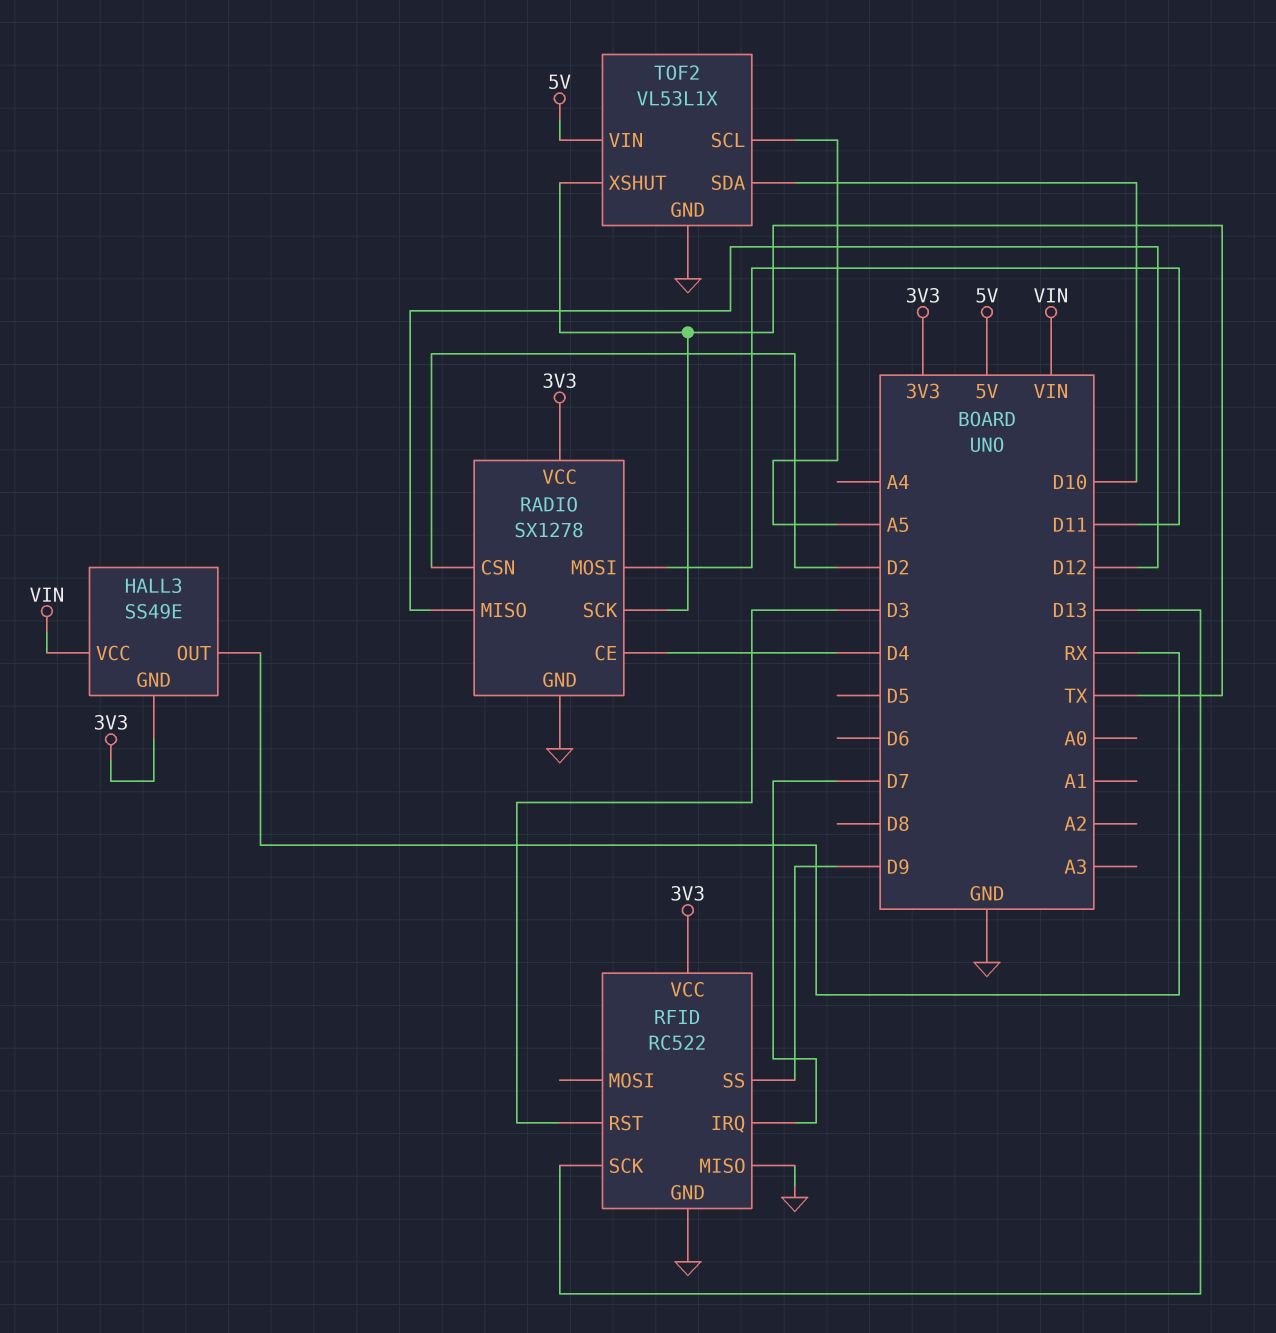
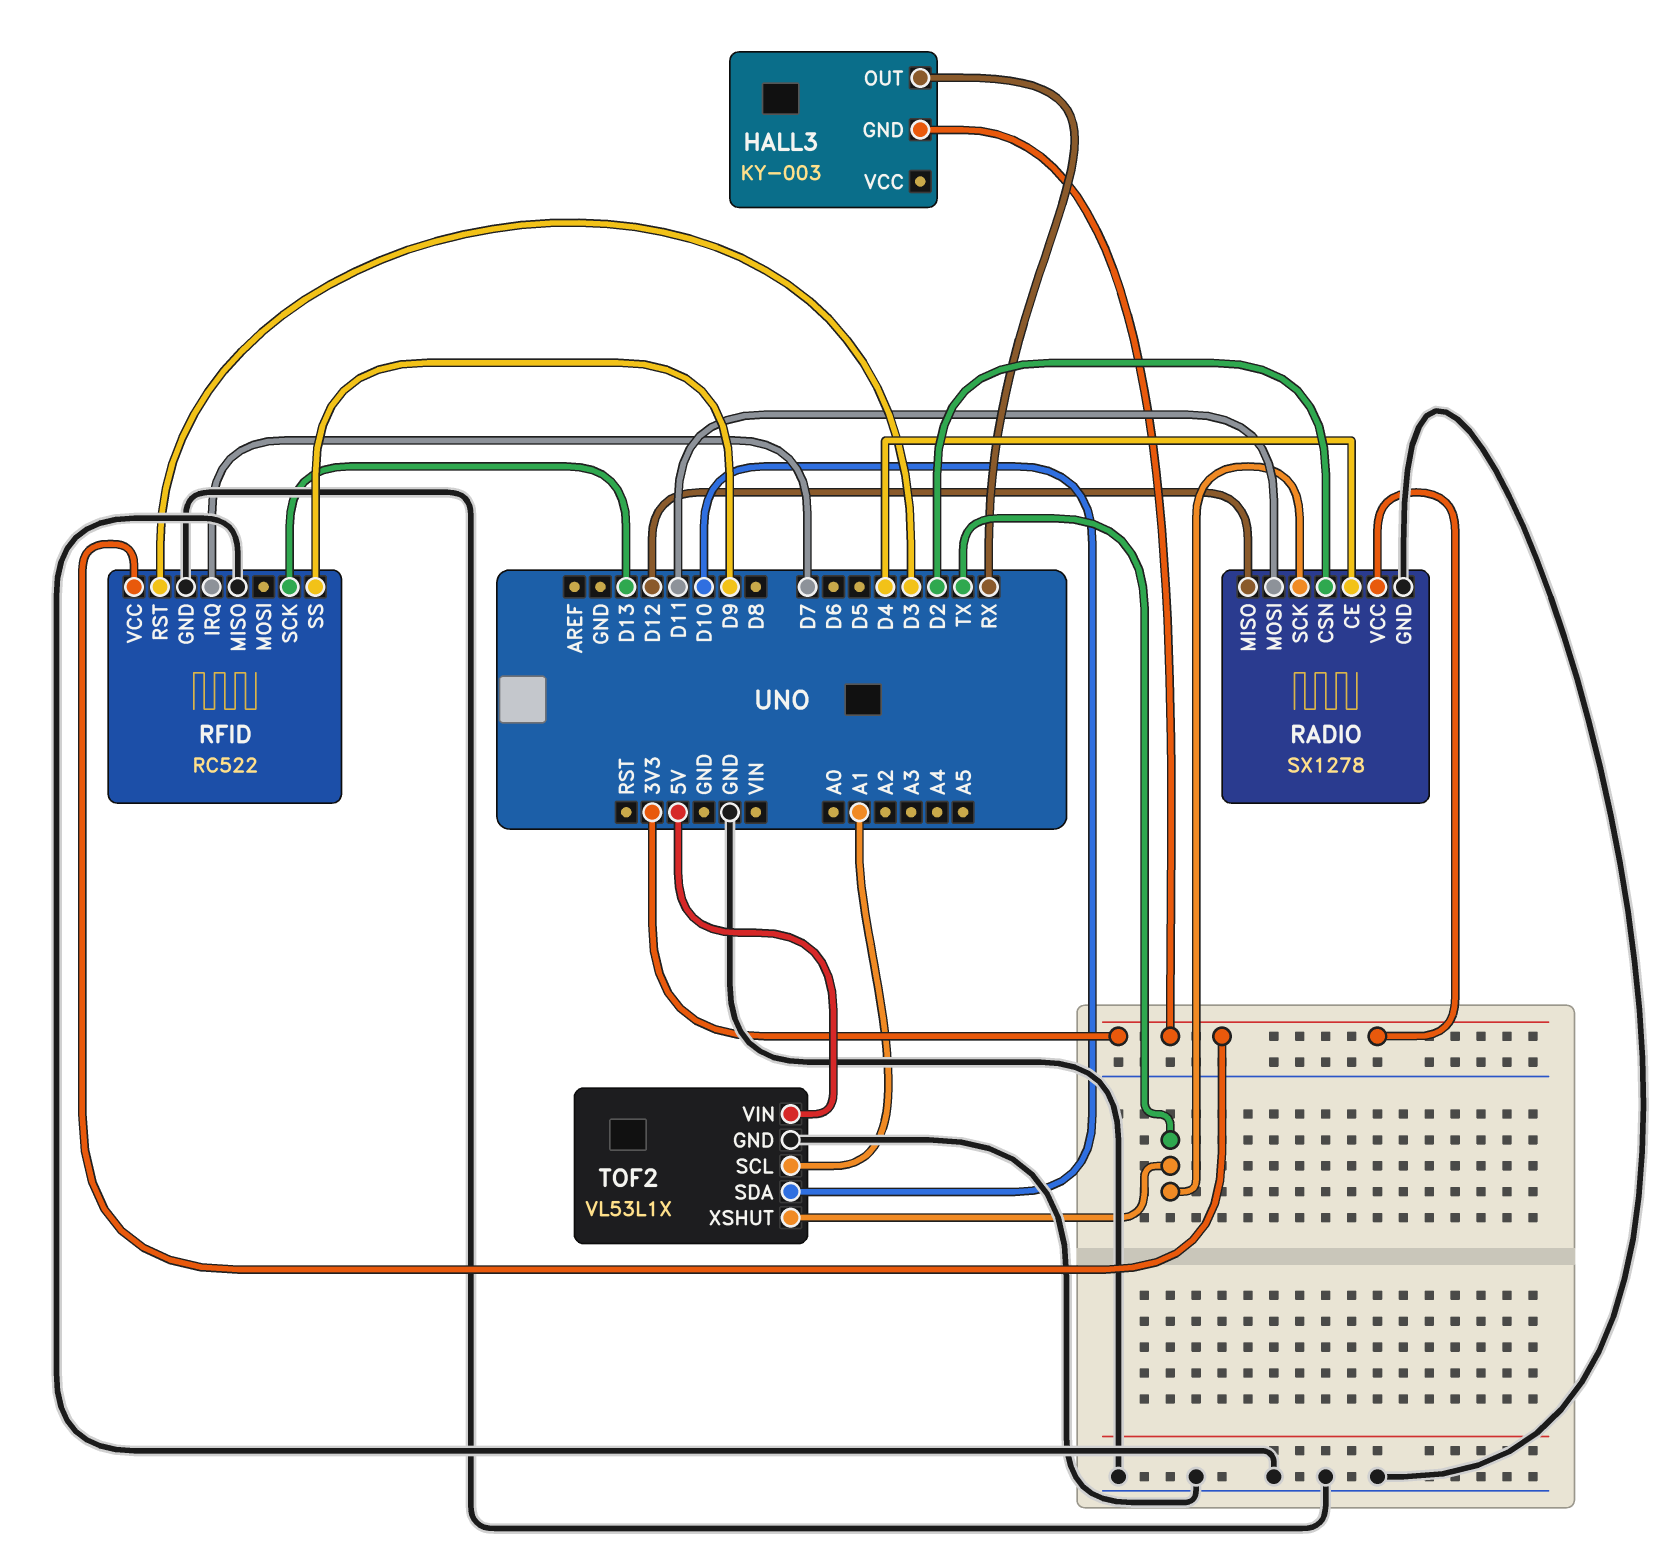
HALL3: SS49E -> KY-003
HALL3 pin VCC: VIN -> none
TOF2 pin SCL: A5 -> A1

